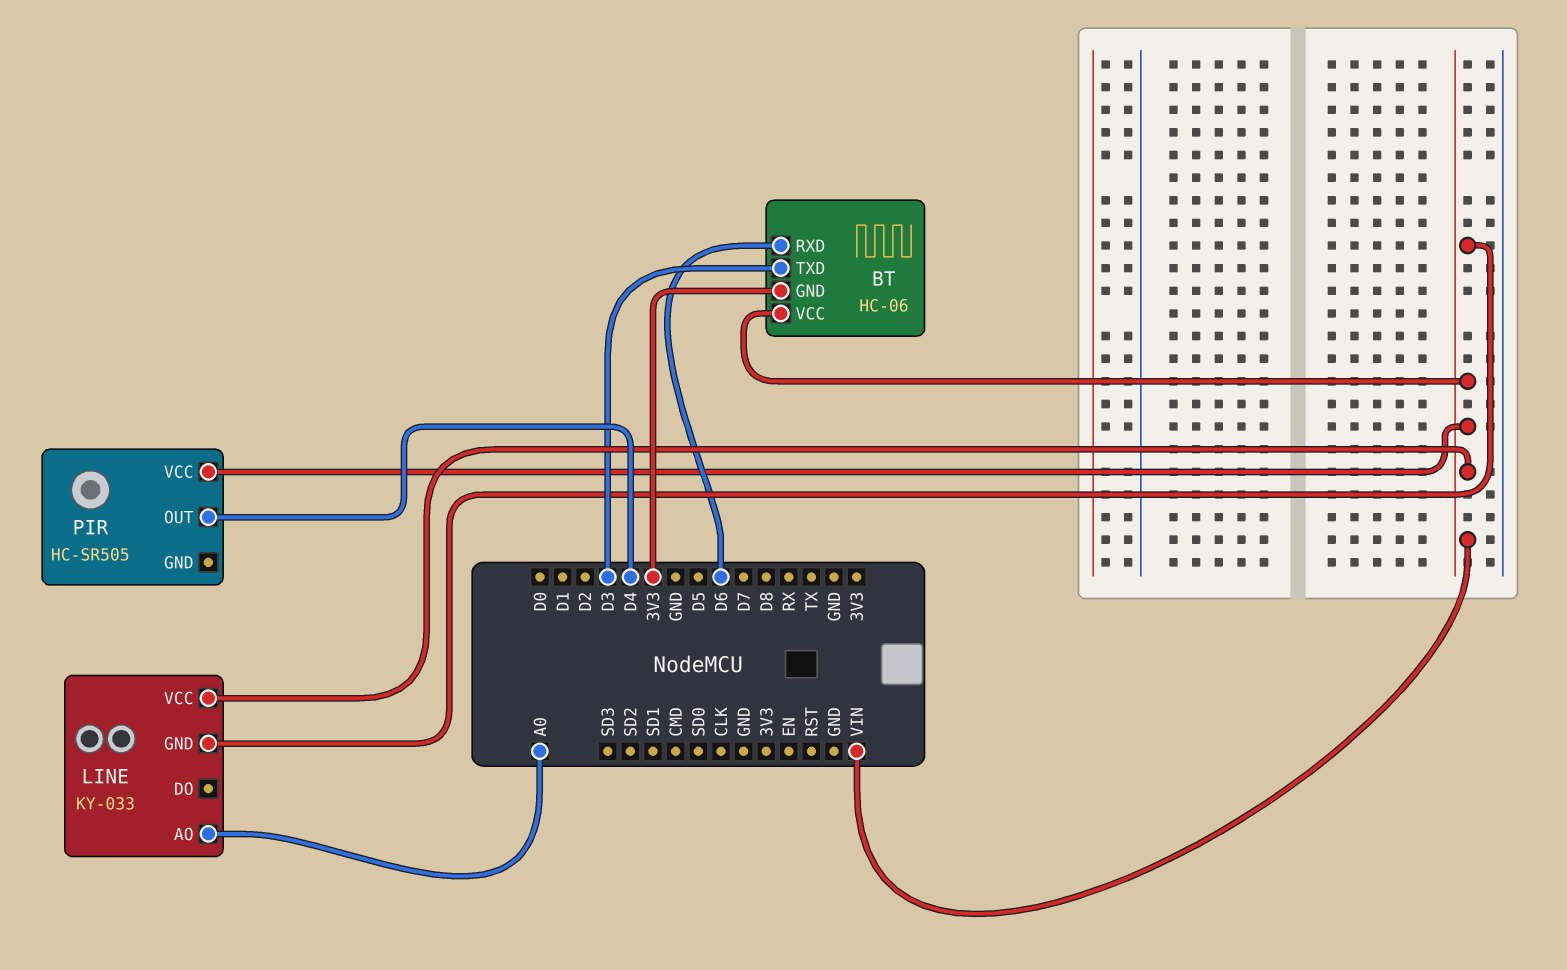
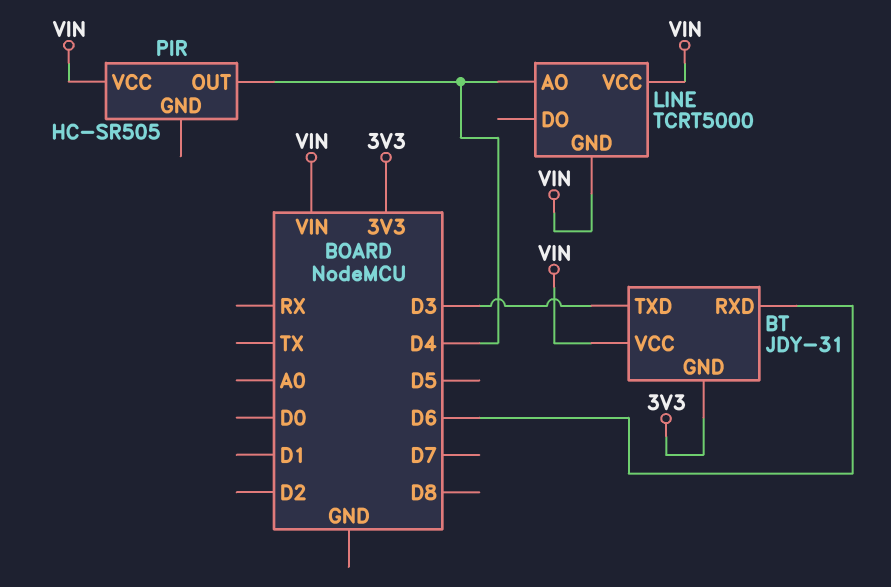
BT: HC-06 -> JDY-31
LINE: KY-033 -> TCRT5000
LINE pin AO: A0 -> D4

